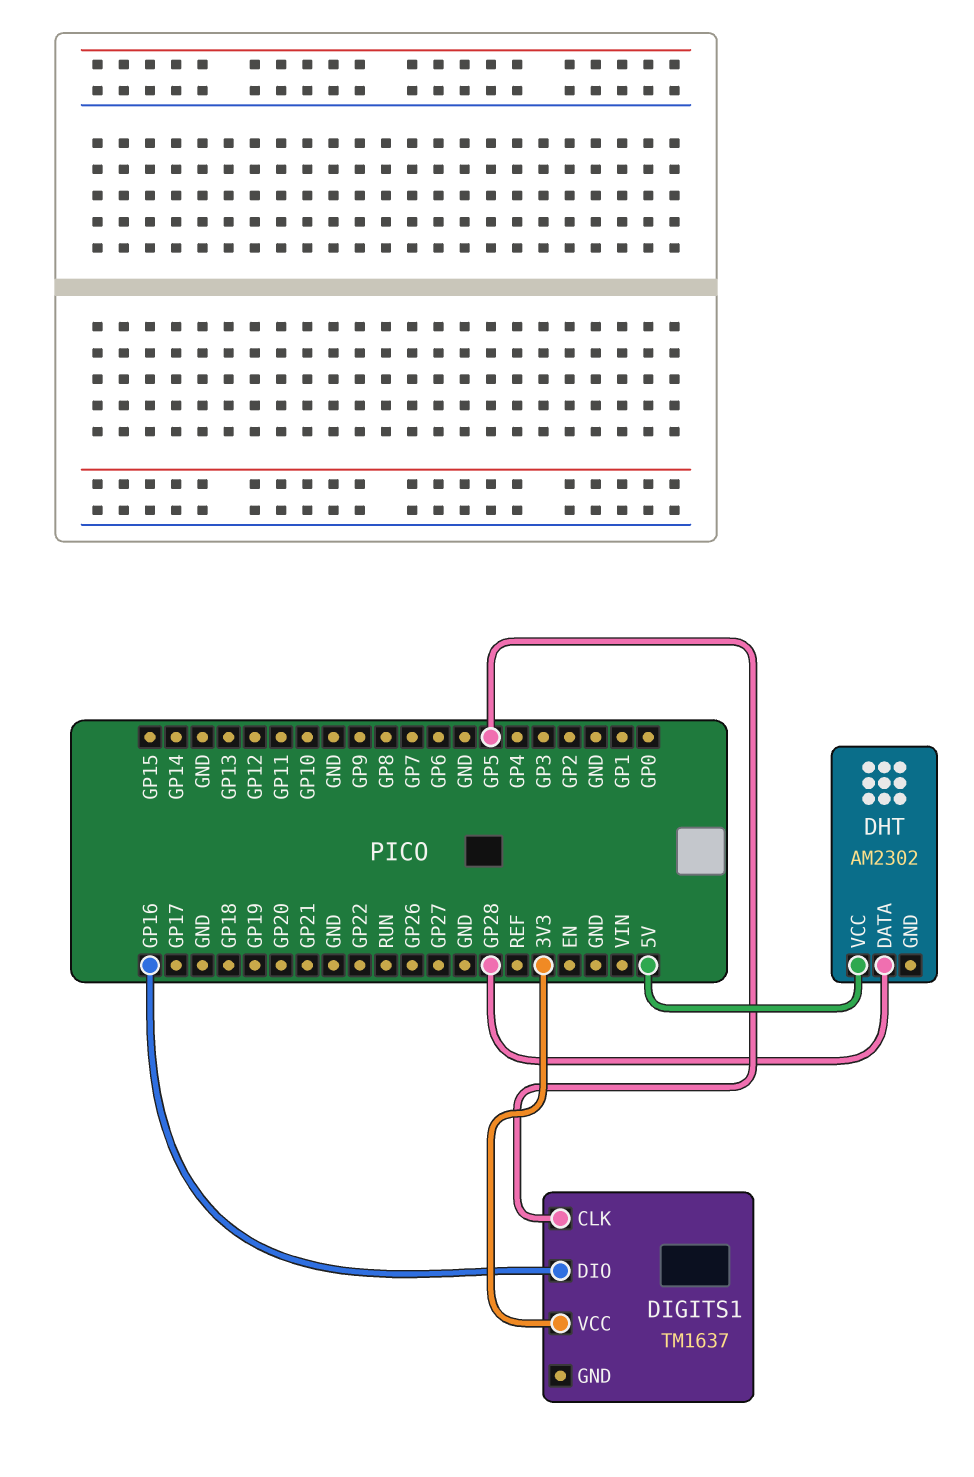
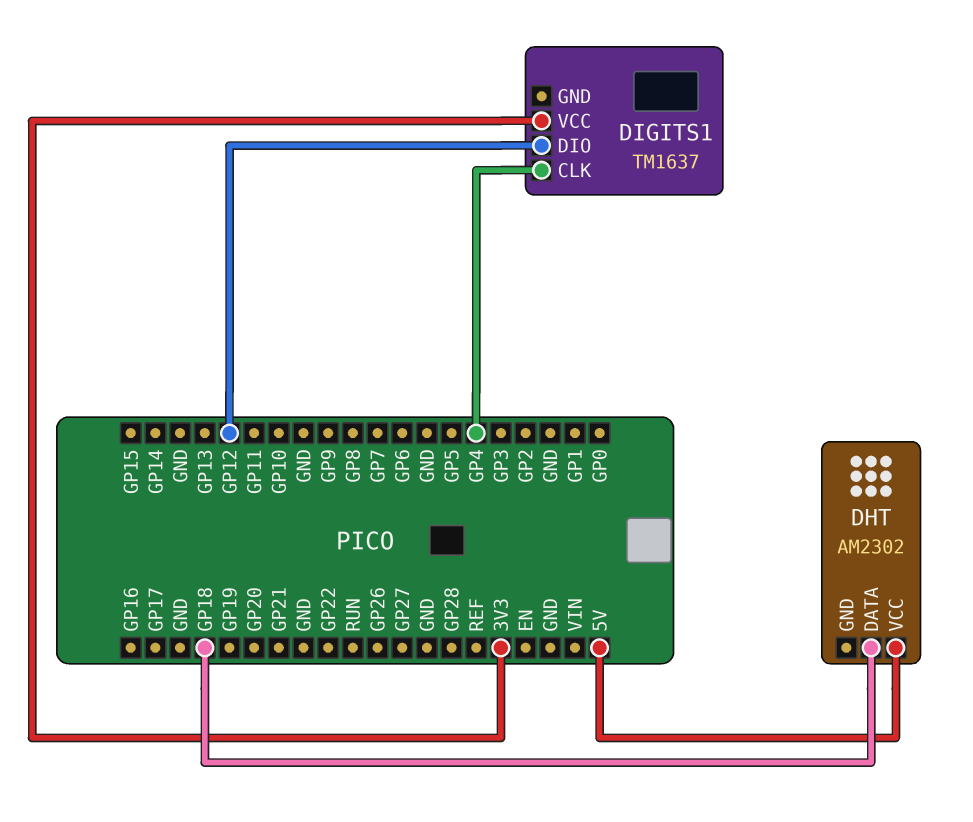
DHT pin DATA: GP28 -> GP18
DIGITS1 pin CLK: GP5 -> GP4
DIGITS1 pin DIO: GP16 -> GP12

